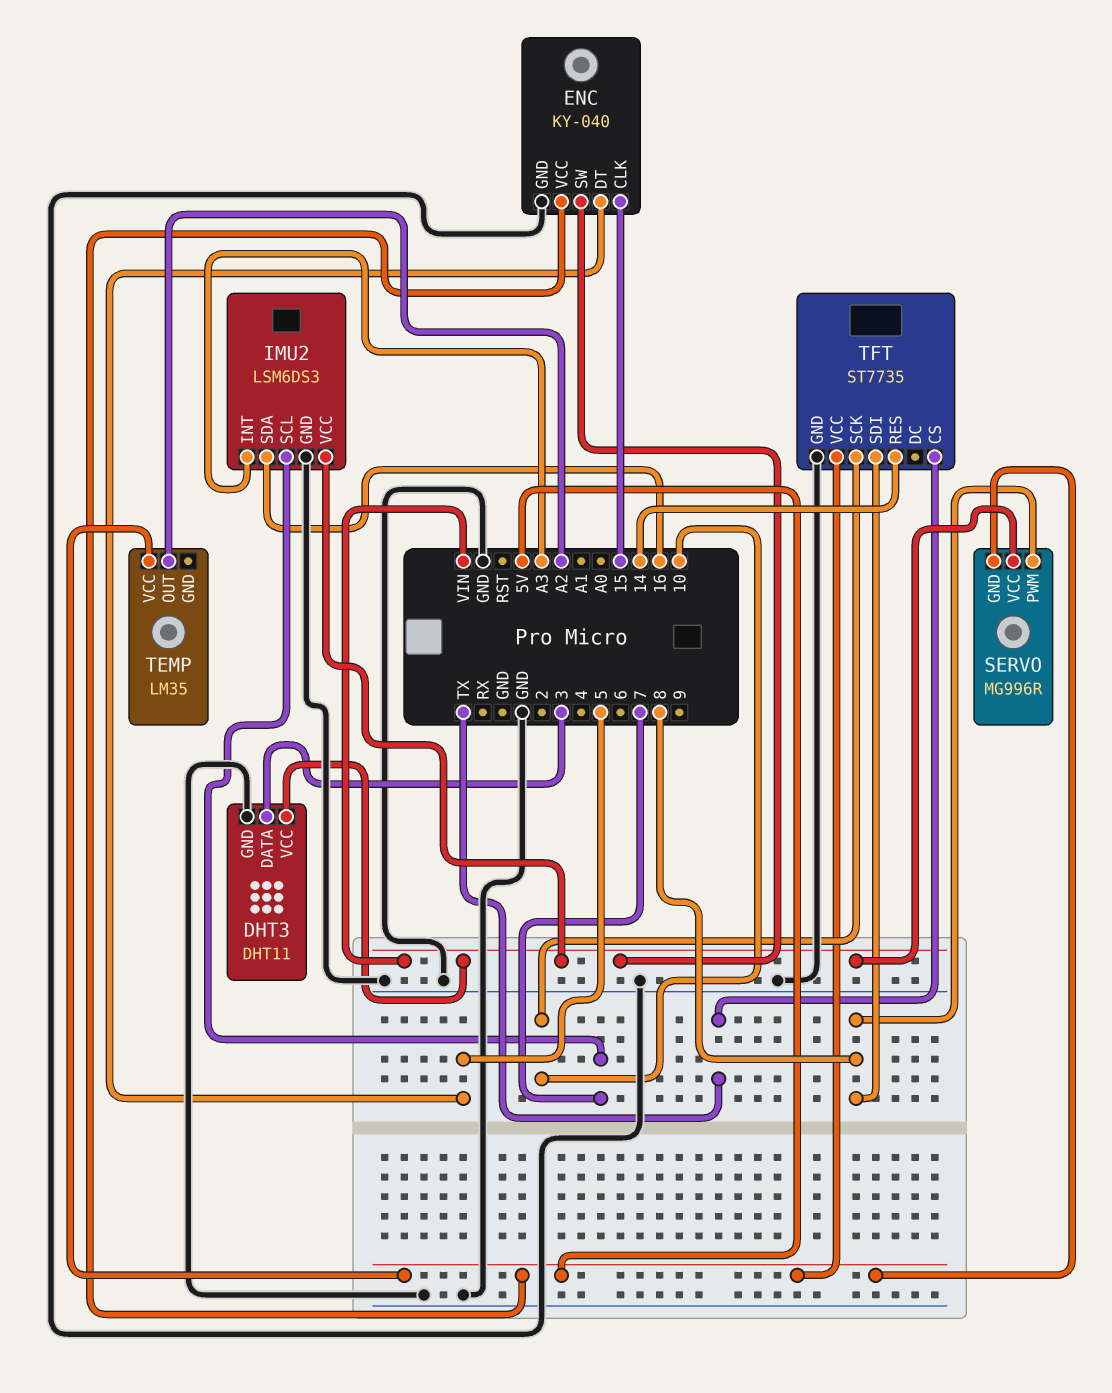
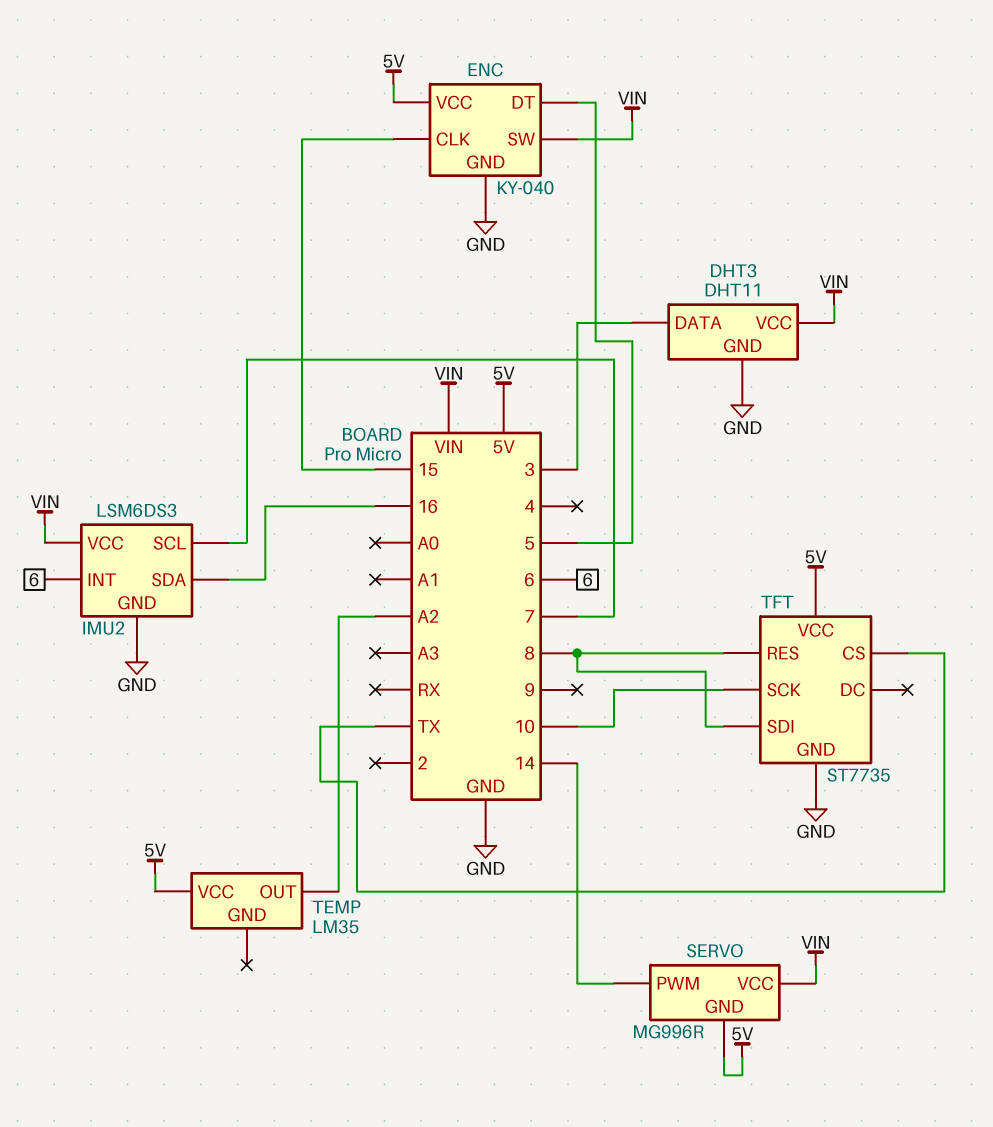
IMU2 pin INT: A3 -> 6
SERVO pin PWM: 8 -> 14
TFT pin RES: 14 -> 8

